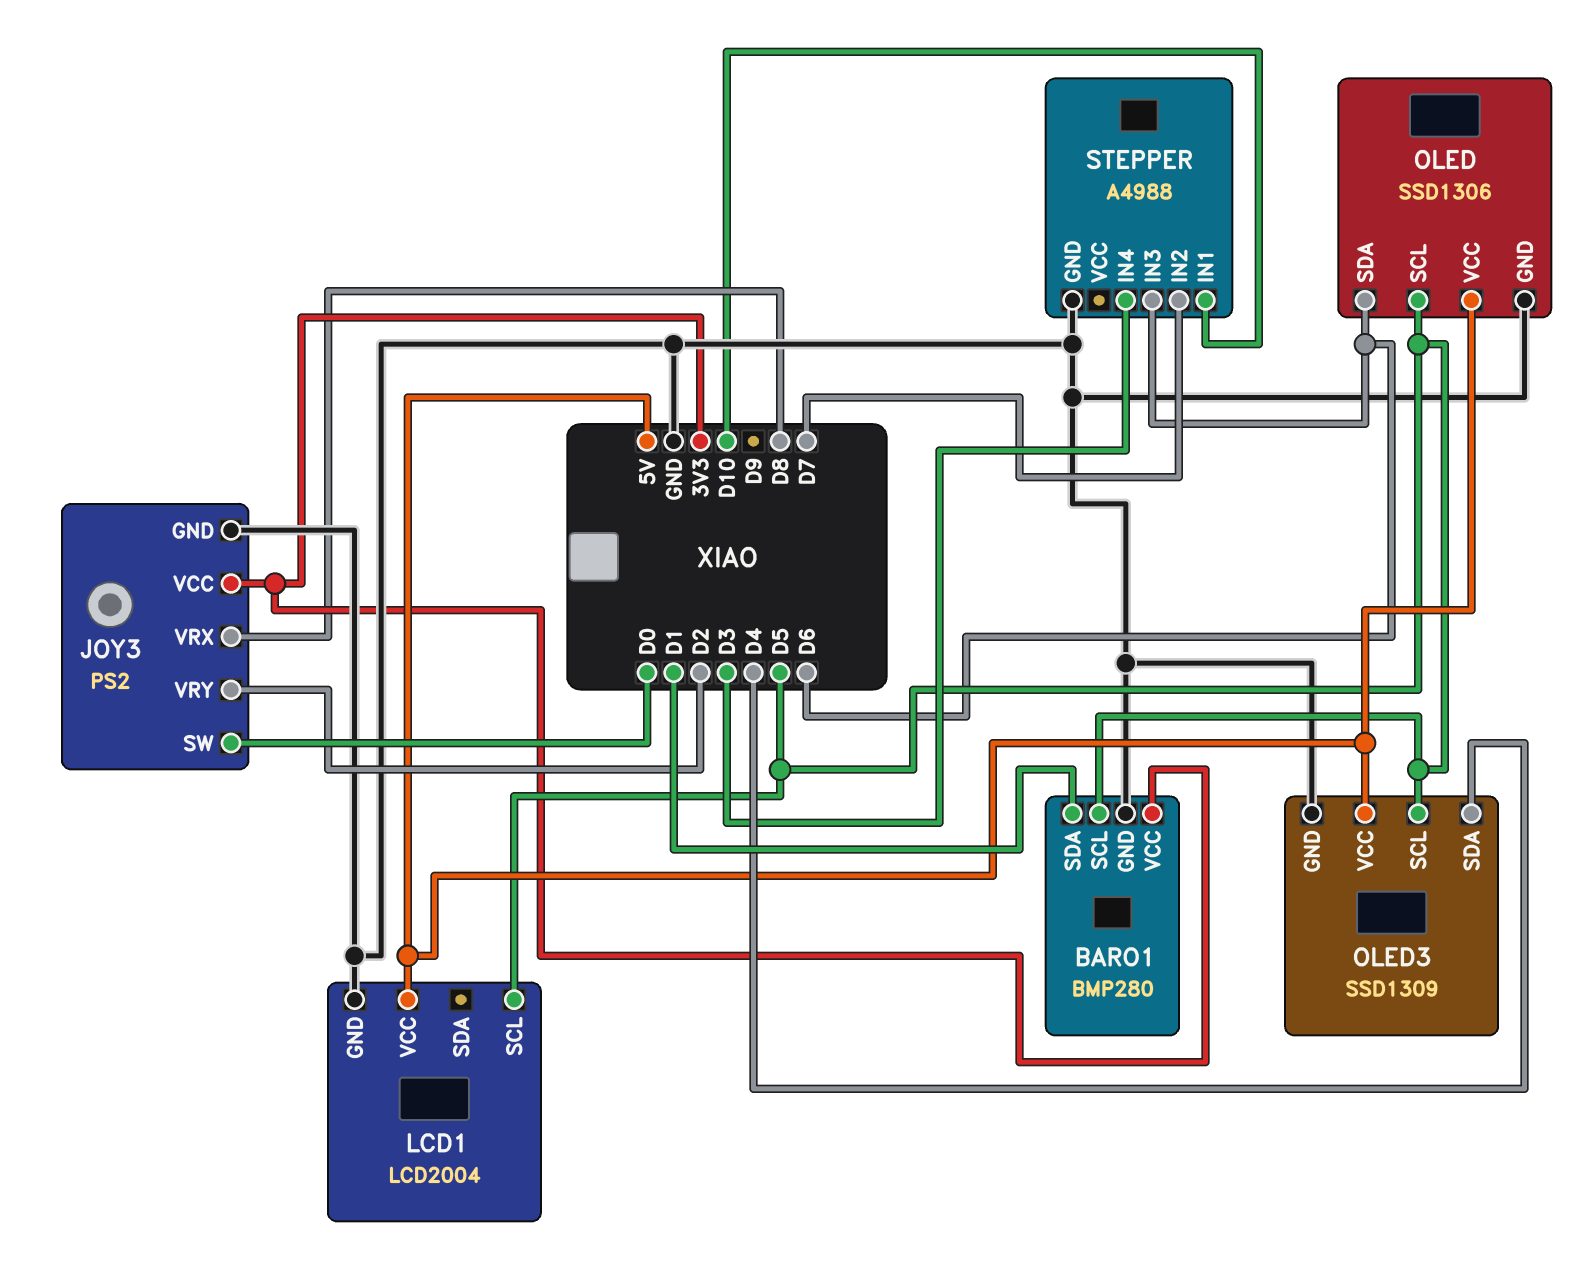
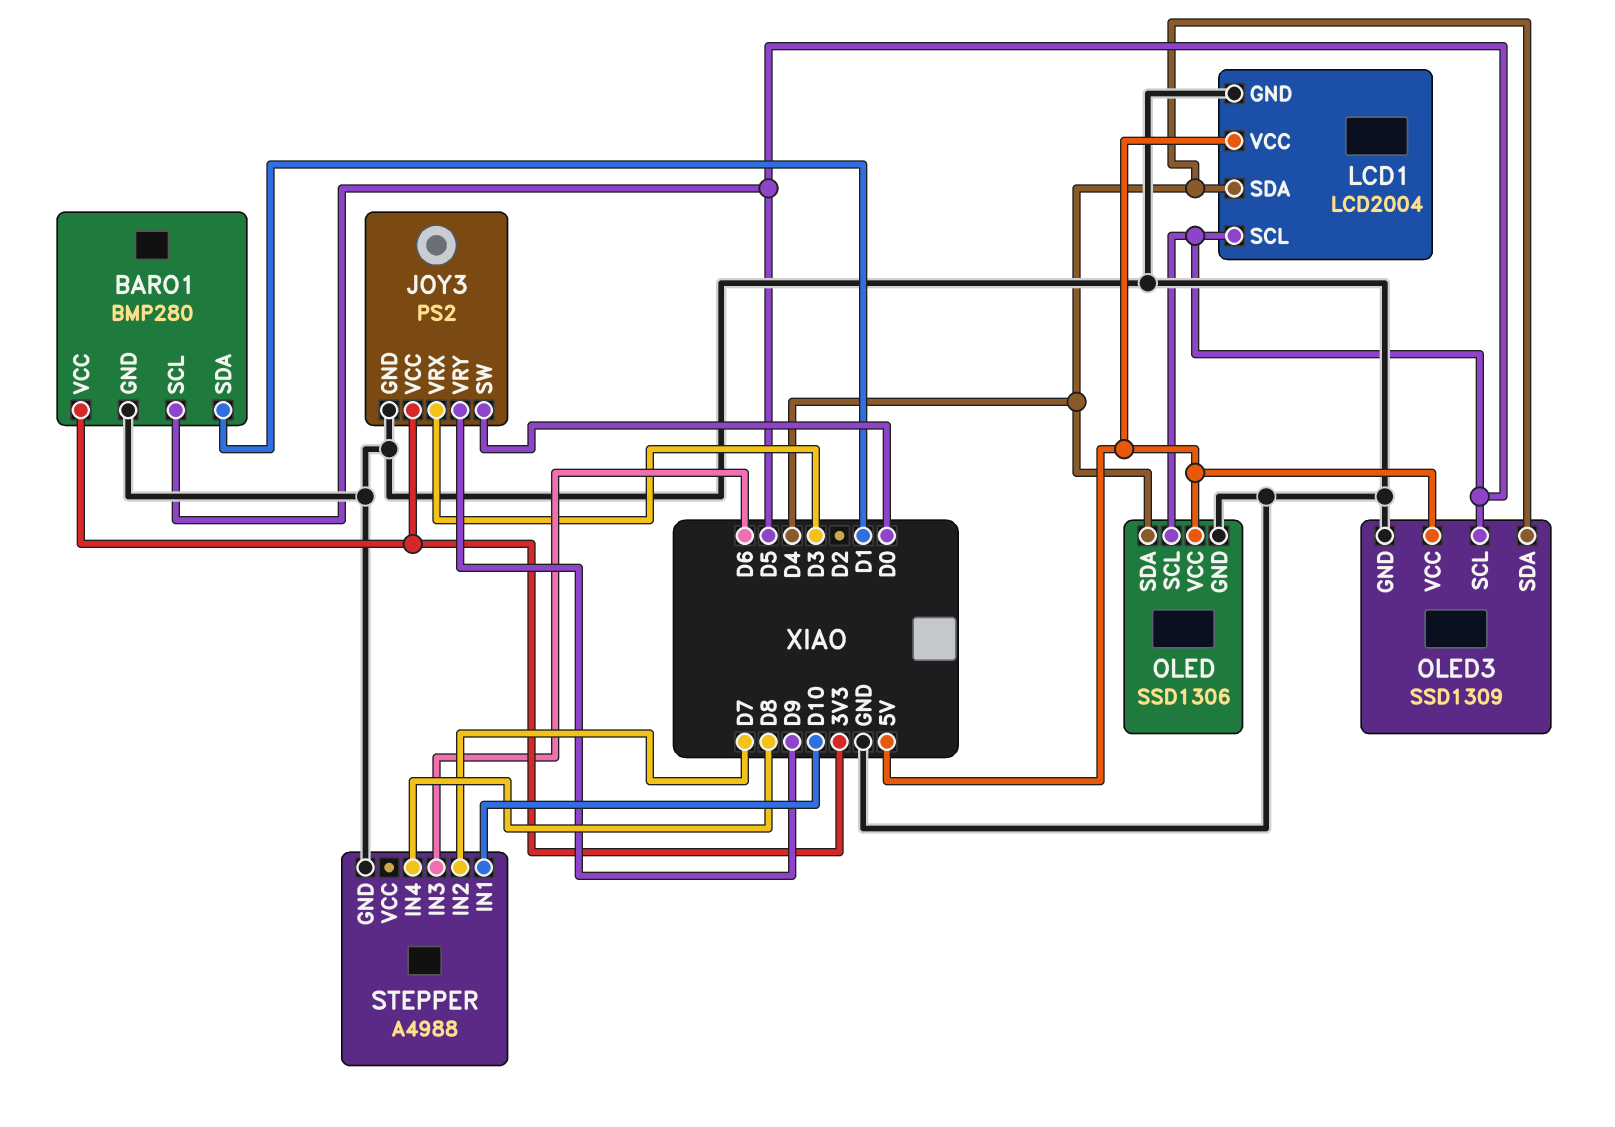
JOY3 pin VRX: D8 -> D3
JOY3 pin VRY: D2 -> D9
LCD1 pin SDA: none -> D4
OLED pin SDA: D6 -> D4
STEPPER pin IN4: D3 -> D8

